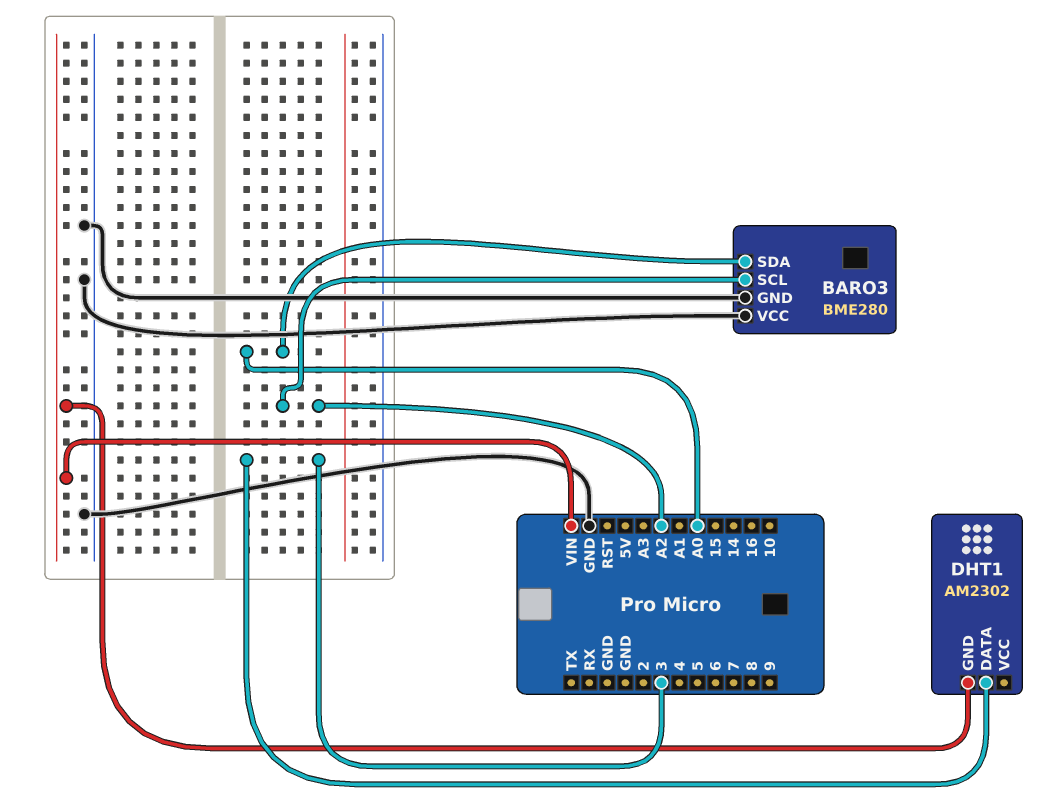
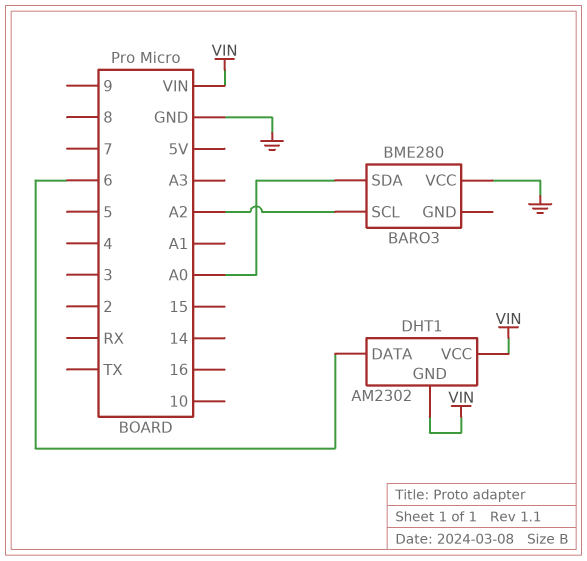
BARO3 pin GND: GND -> none
DHT1 pin DATA: 3 -> 6
DHT1 pin VCC: none -> VIN

